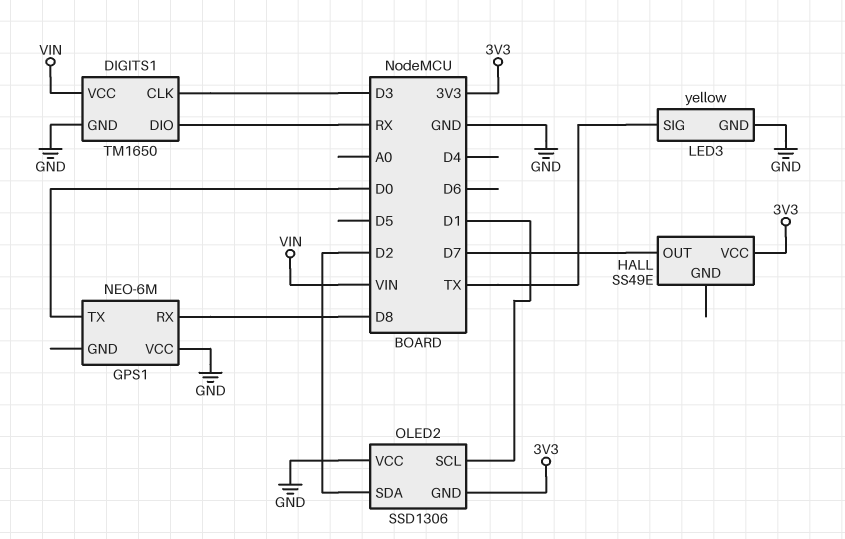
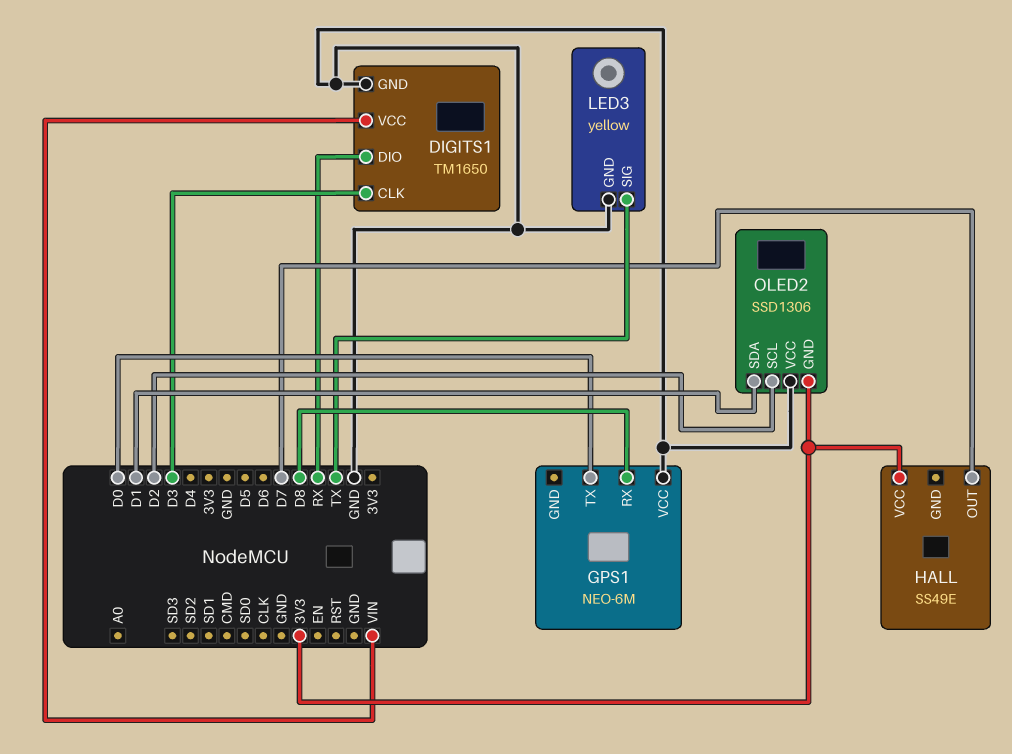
OLED2 pin SCL: D1 -> D2
OLED2 pin SDA: D2 -> D1

